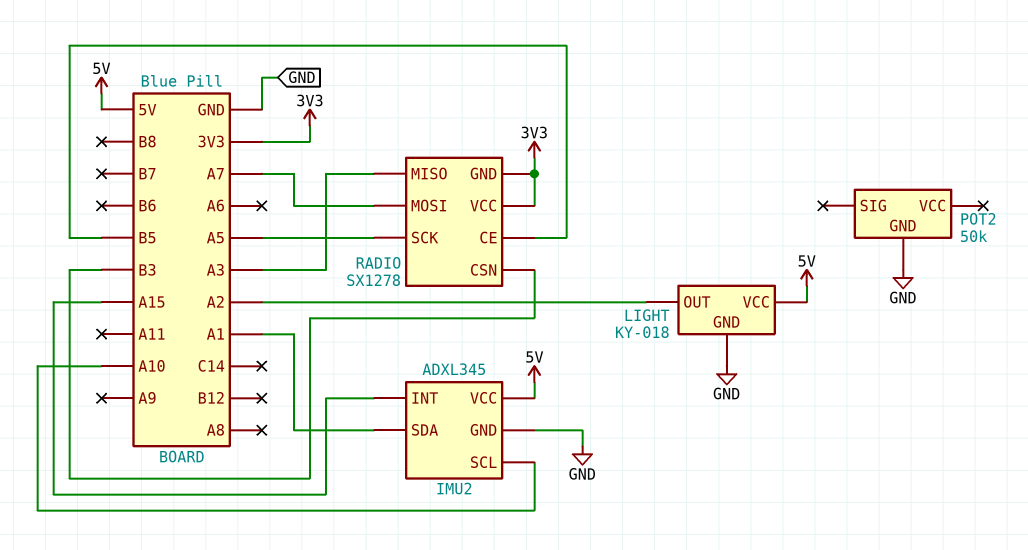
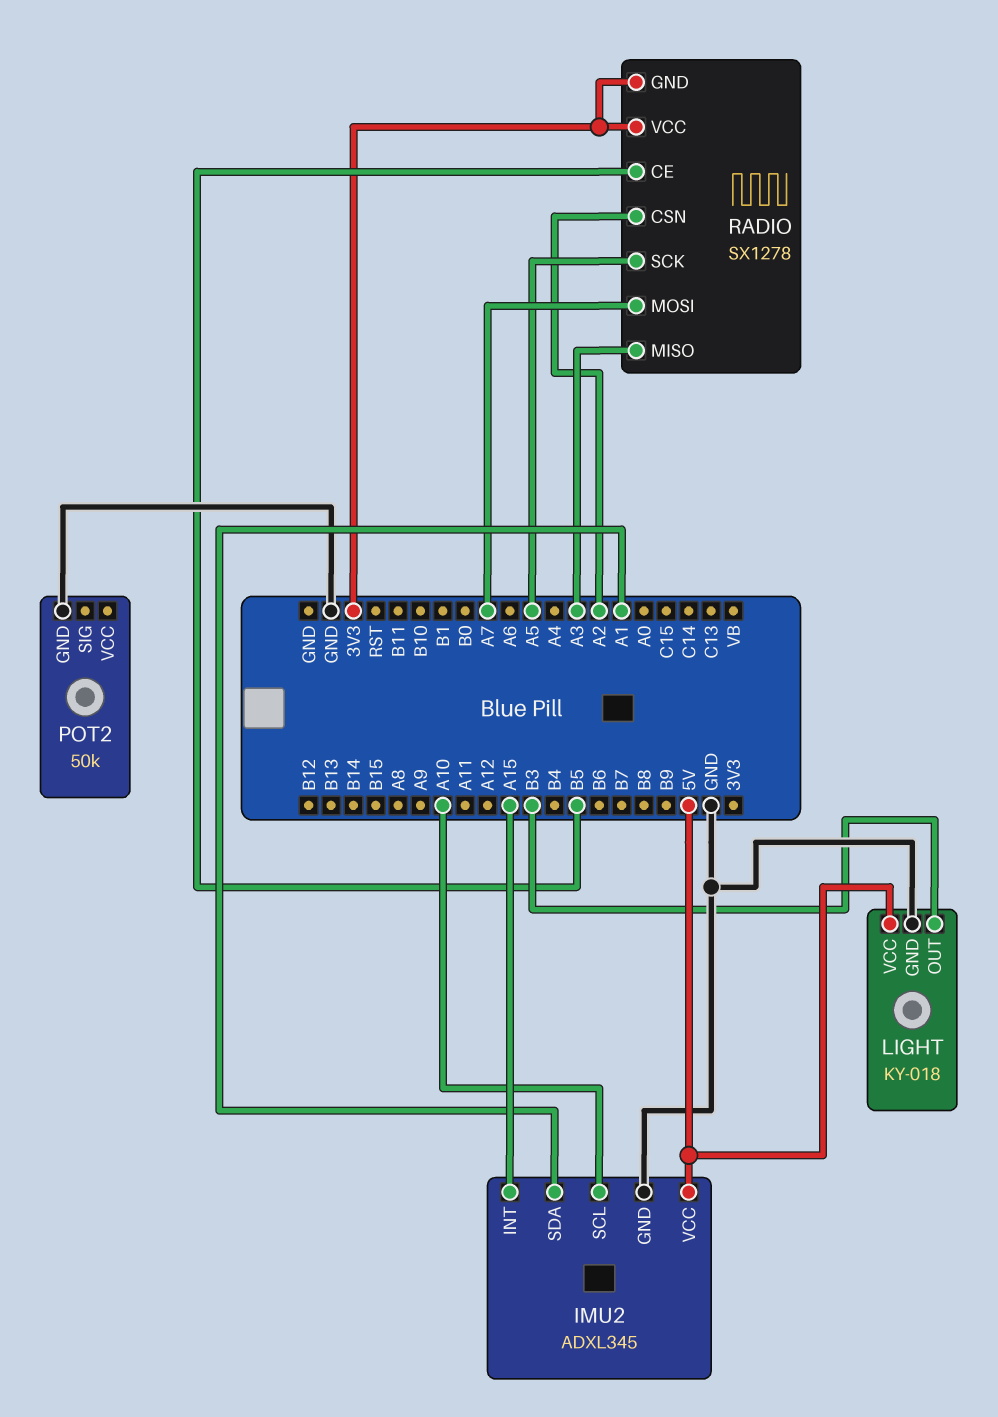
LIGHT pin OUT: A2 -> B3
RADIO pin CSN: B3 -> A2

